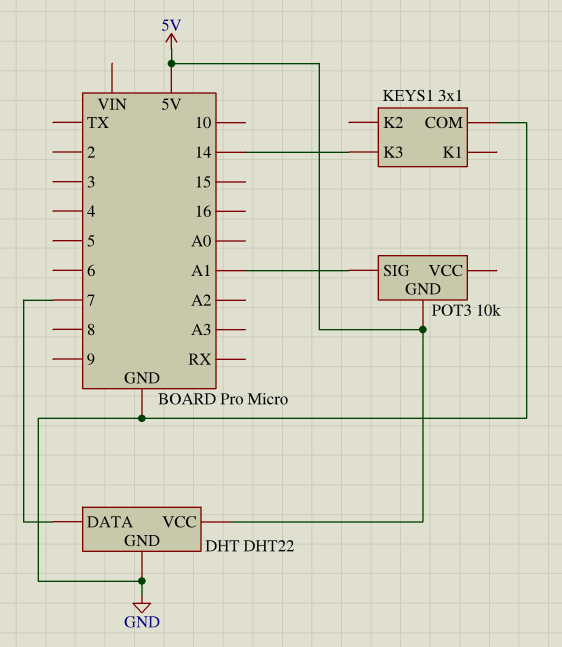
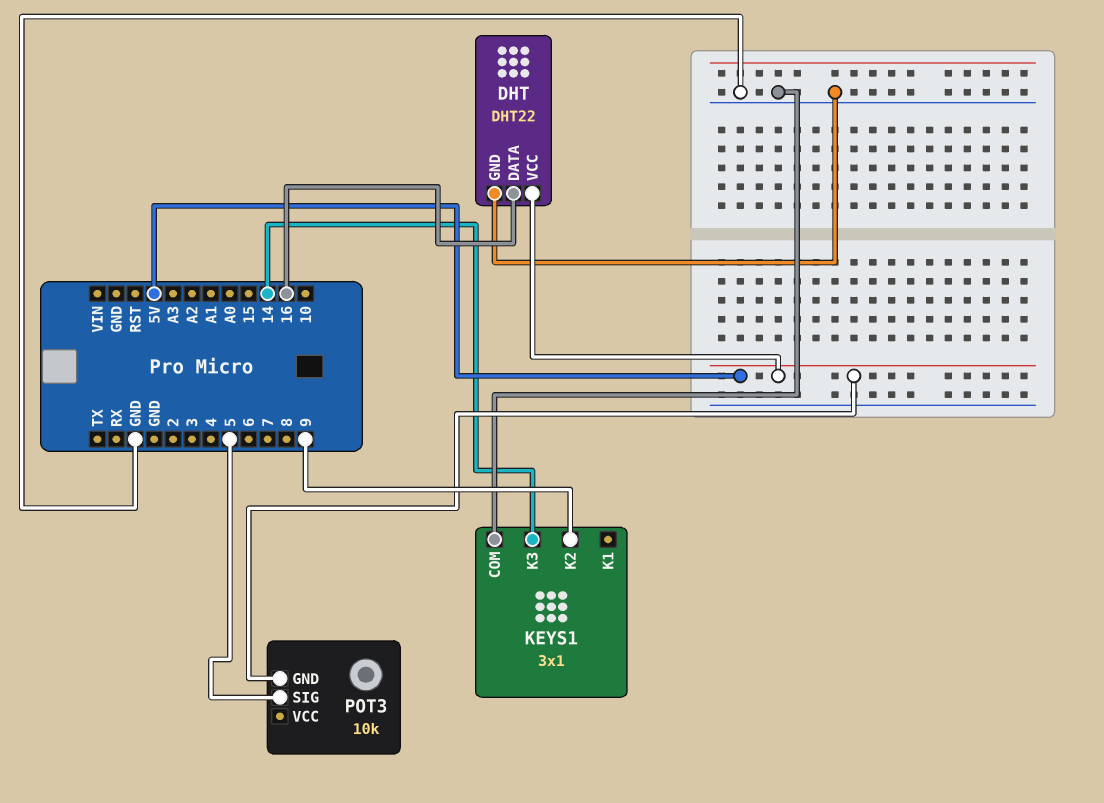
DHT pin DATA: 7 -> 16
KEYS1 pin K2: none -> 9
POT3 pin SIG: A1 -> 5

